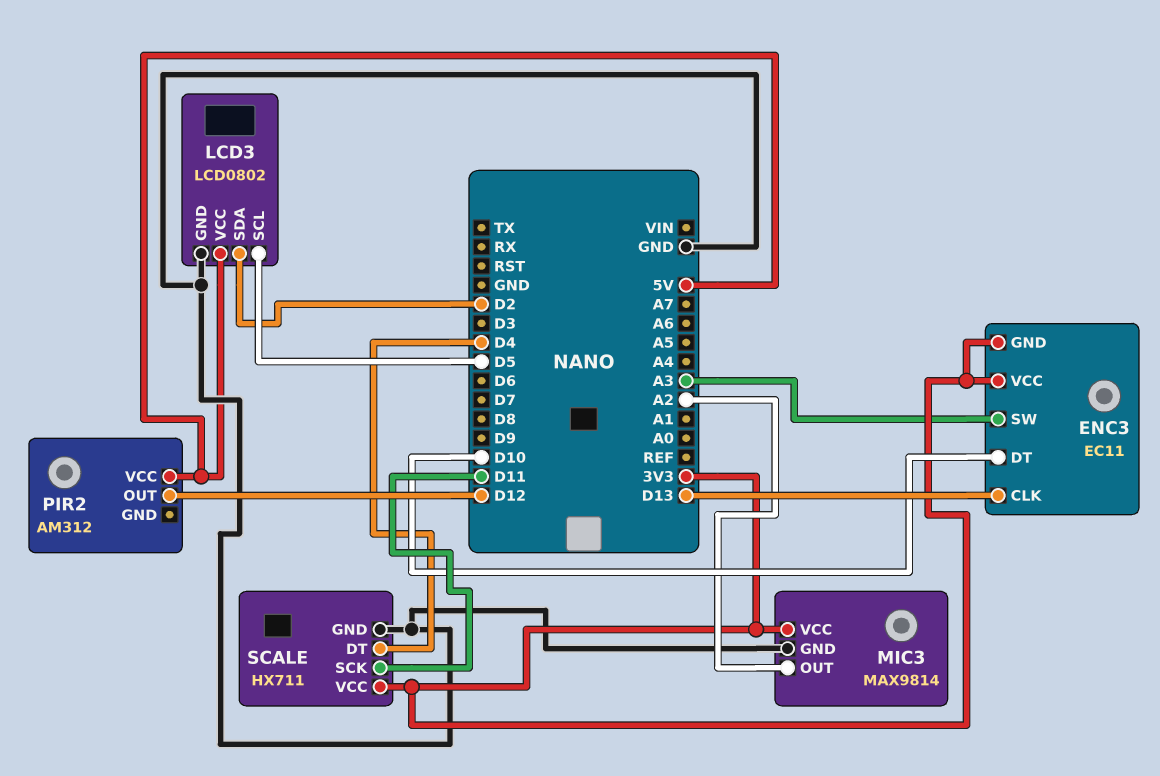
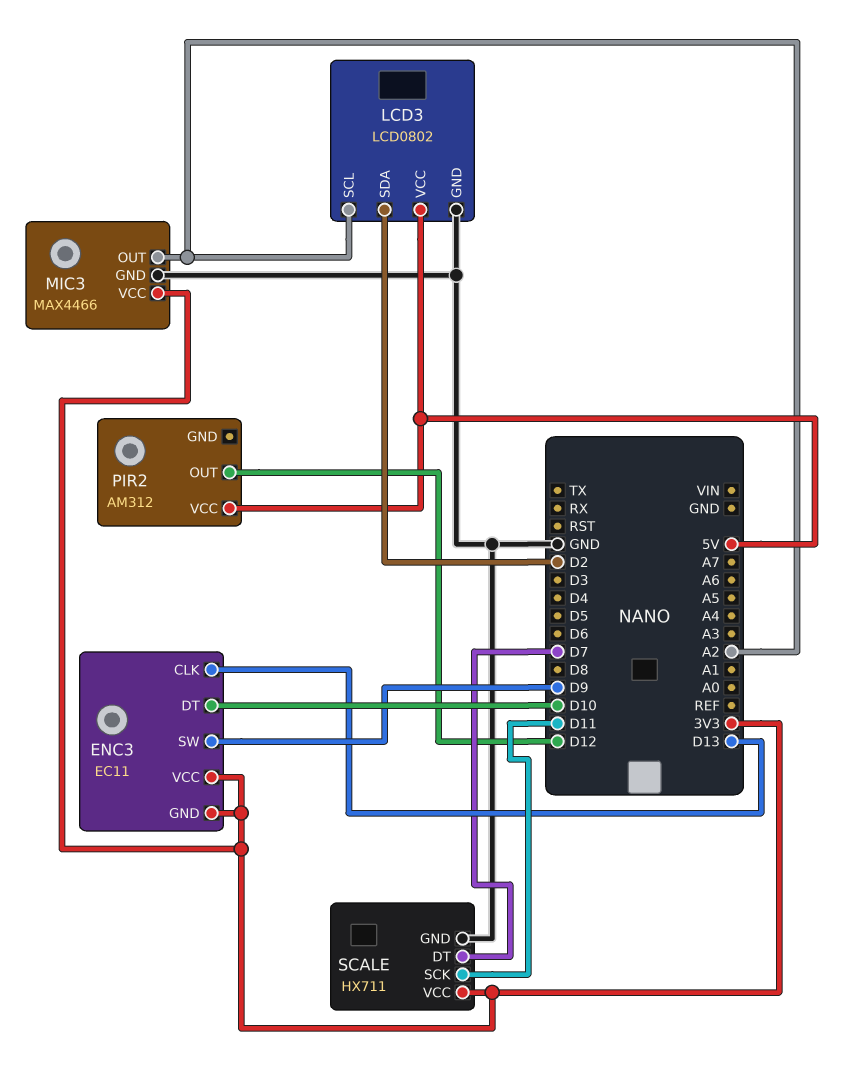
ENC3 pin SW: A3 -> D9
LCD3 pin SCL: D5 -> A2
MIC3: MAX9814 -> MAX4466
SCALE pin DT: D4 -> D7

